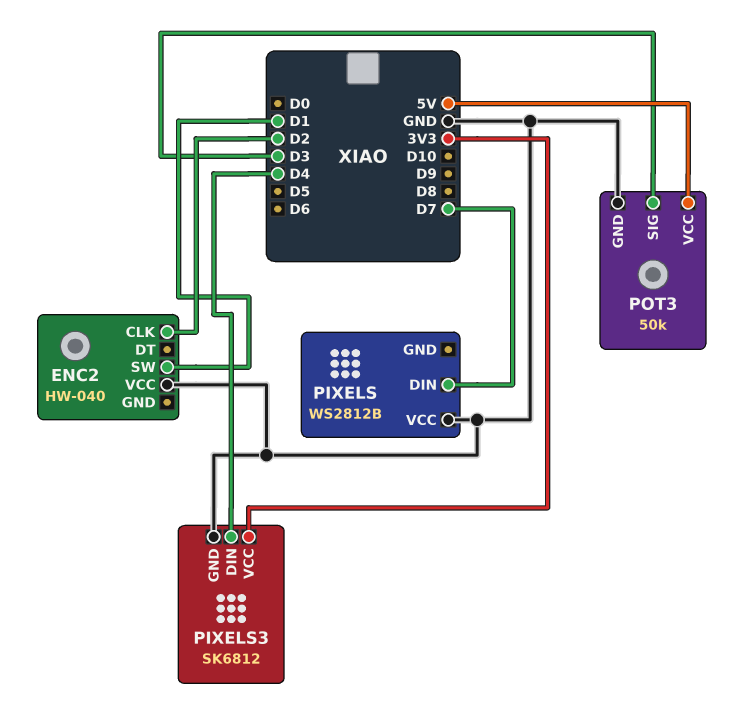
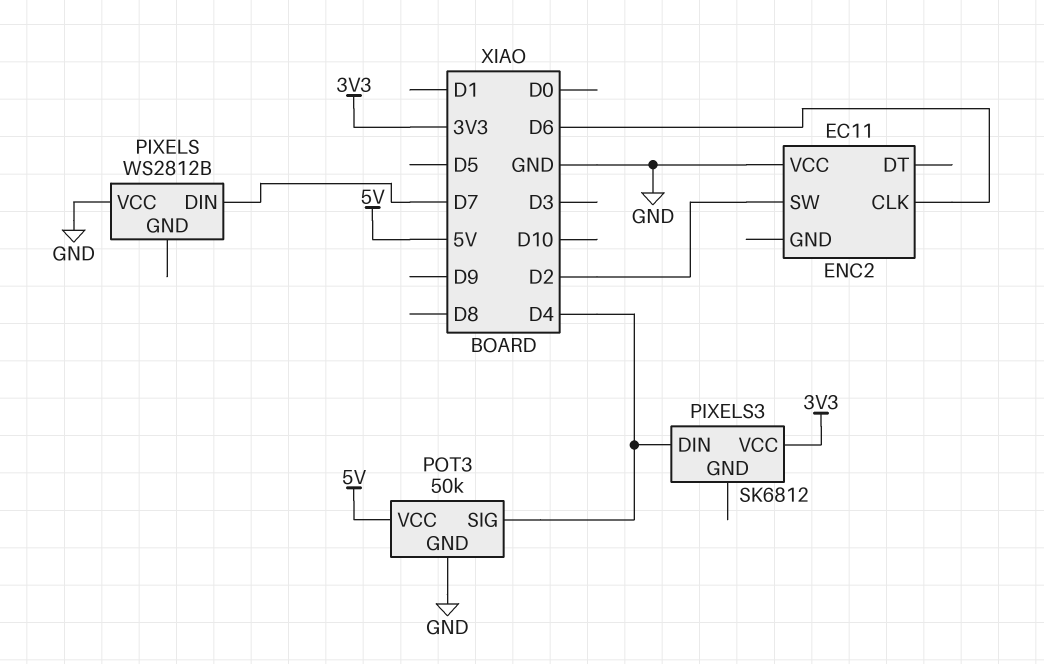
ENC2: HW-040 -> EC11
ENC2 pin CLK: D2 -> D6
ENC2 pin SW: D1 -> D2
PIXELS3 pin GND: GND -> none
POT3 pin SIG: D3 -> D4

